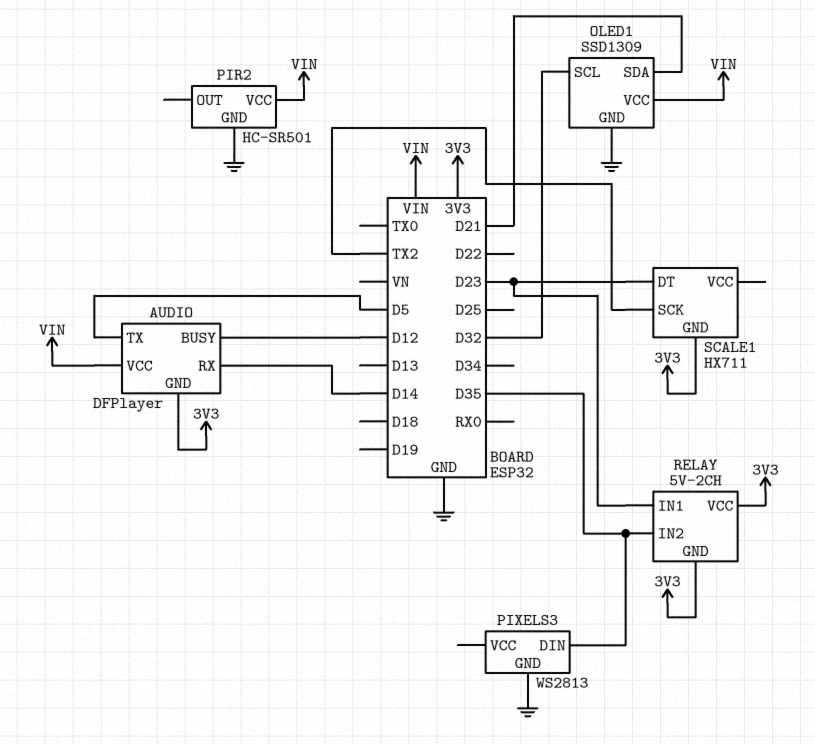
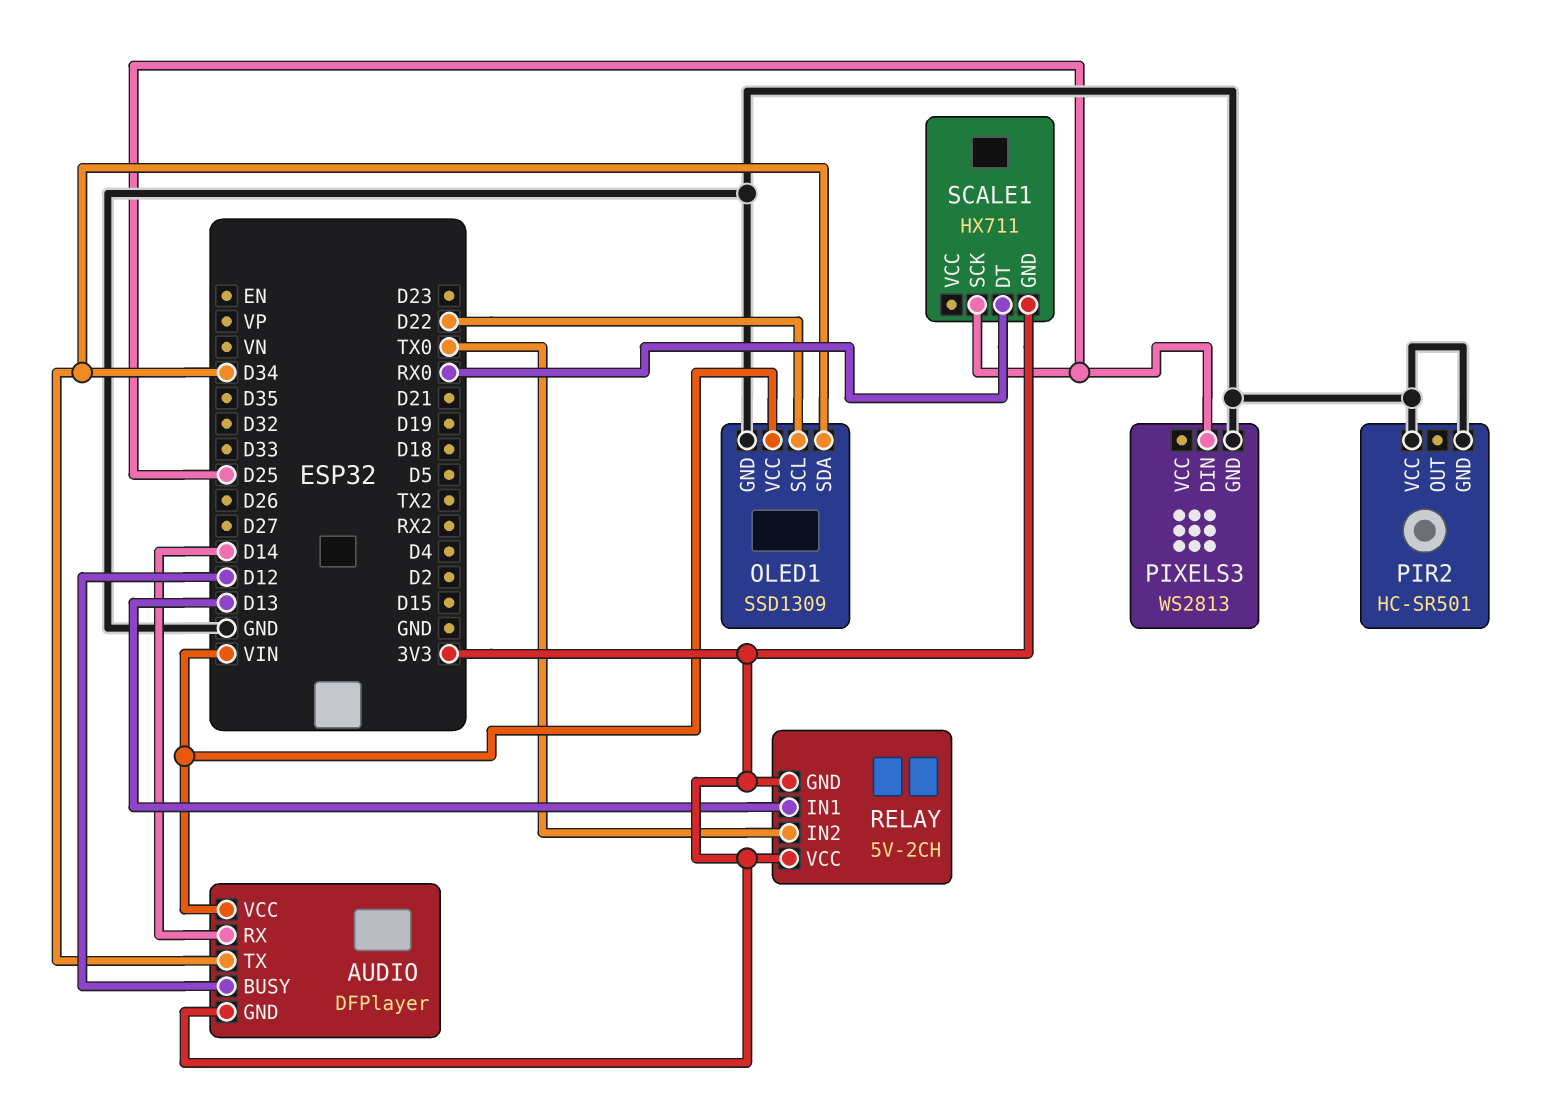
AUDIO pin TX: D5 -> D34
OLED1 pin SCL: D32 -> D22
OLED1 pin SDA: D21 -> D34
PIR2 pin VCC: VIN -> GND
PIXELS3 pin DIN: D35 -> D25
RELAY pin IN1: D23 -> D13
RELAY pin IN2: D35 -> TX0
SCALE1 pin DT: D23 -> RX0
SCALE1 pin SCK: TX2 -> D25

